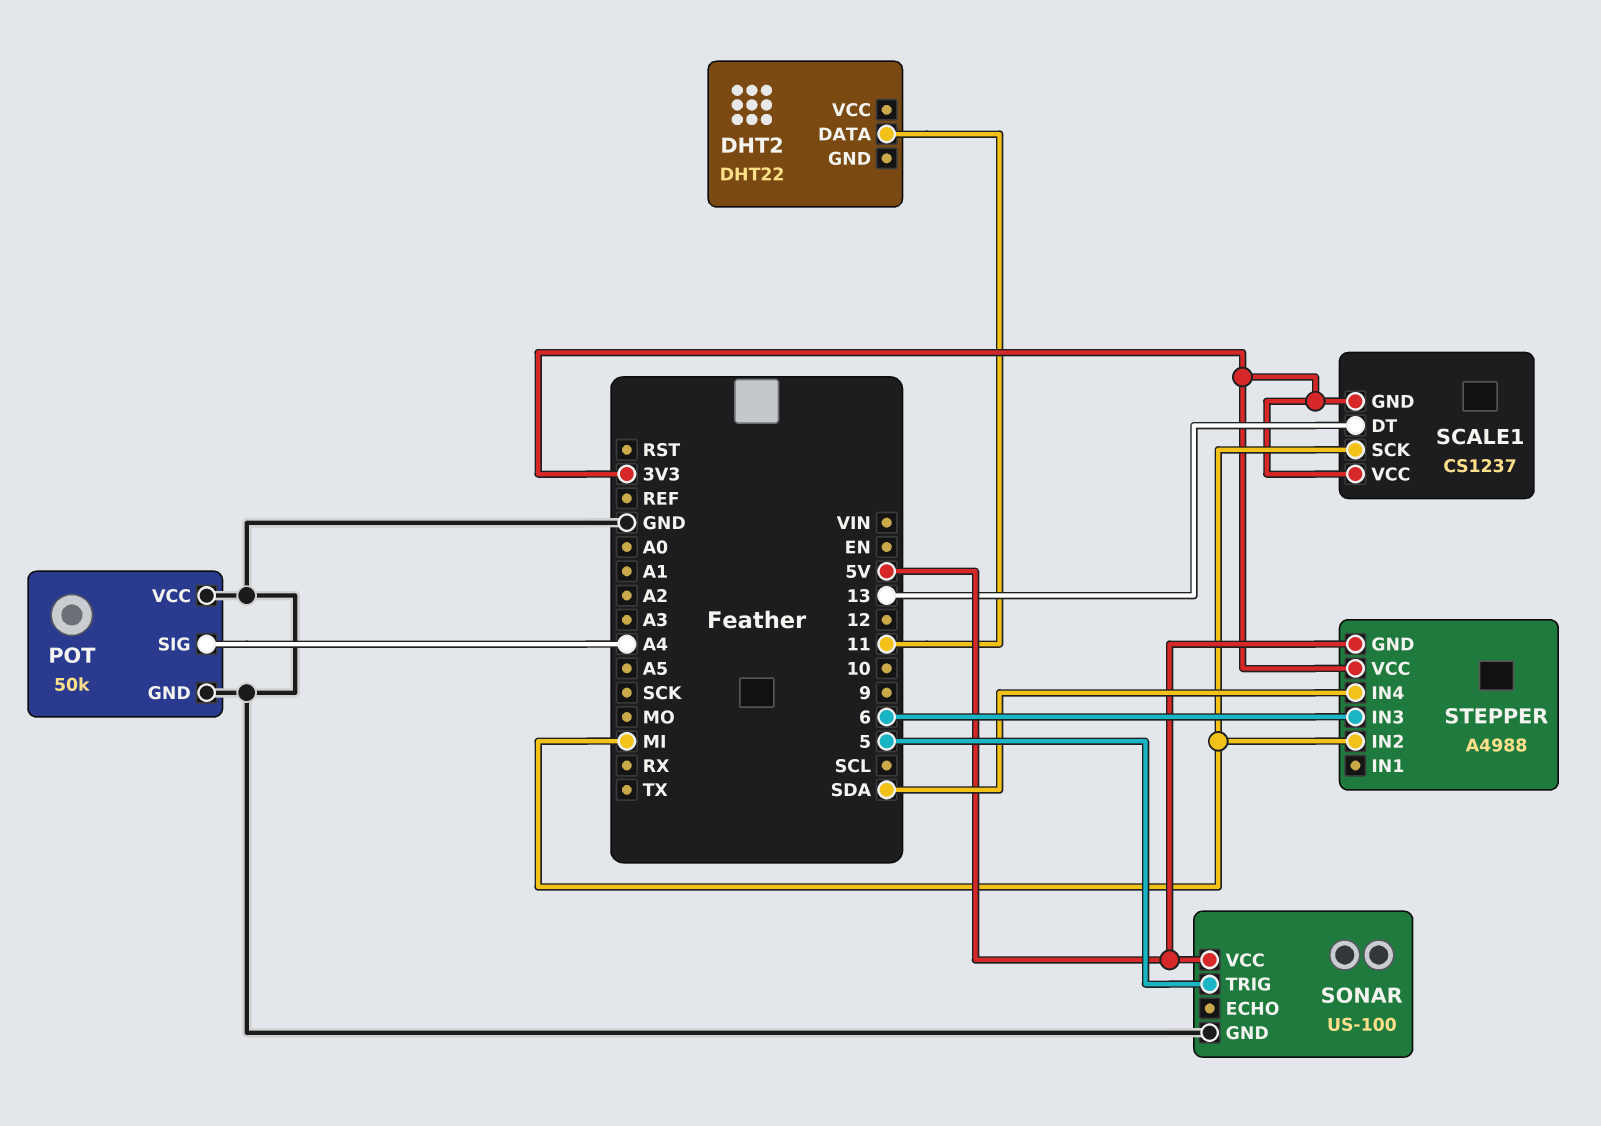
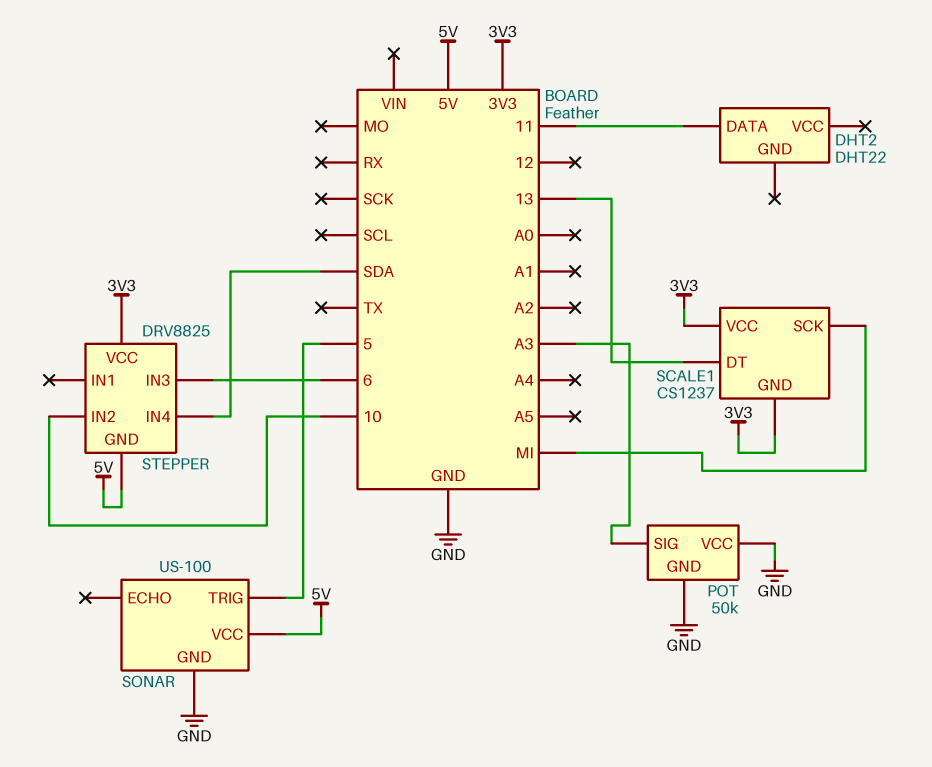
POT pin SIG: A4 -> A3
STEPPER: A4988 -> DRV8825
STEPPER pin IN2: MI -> 10

